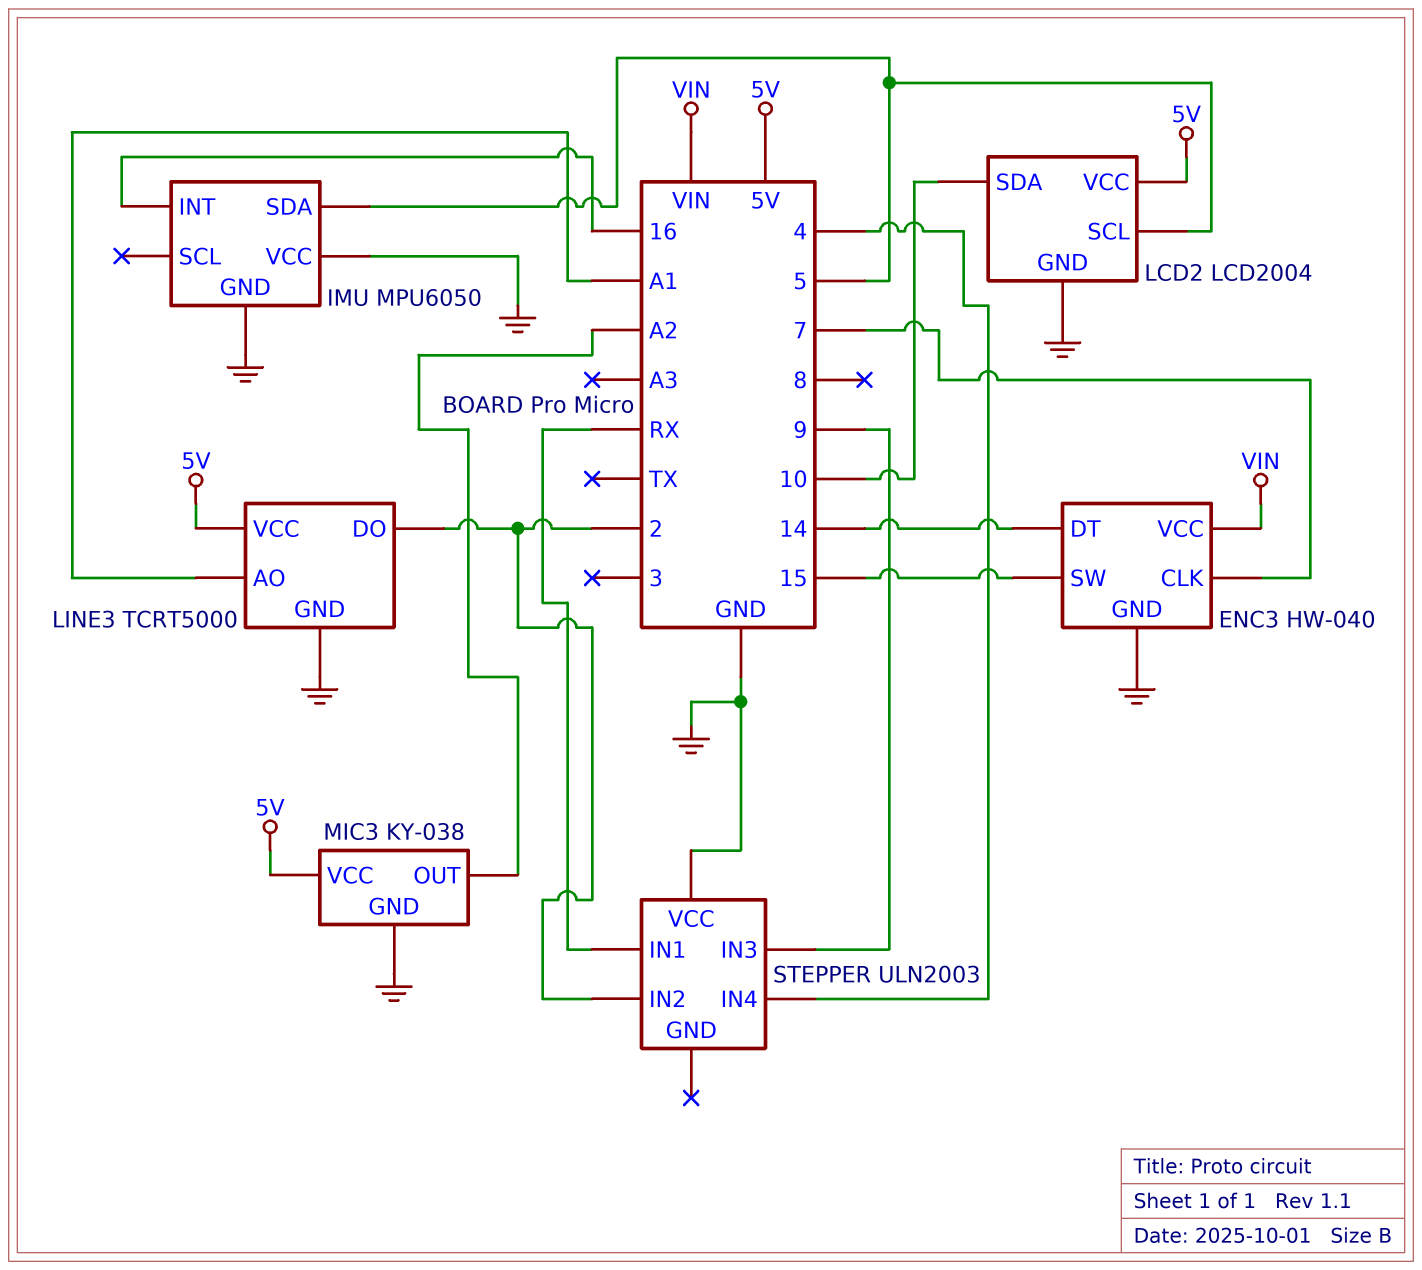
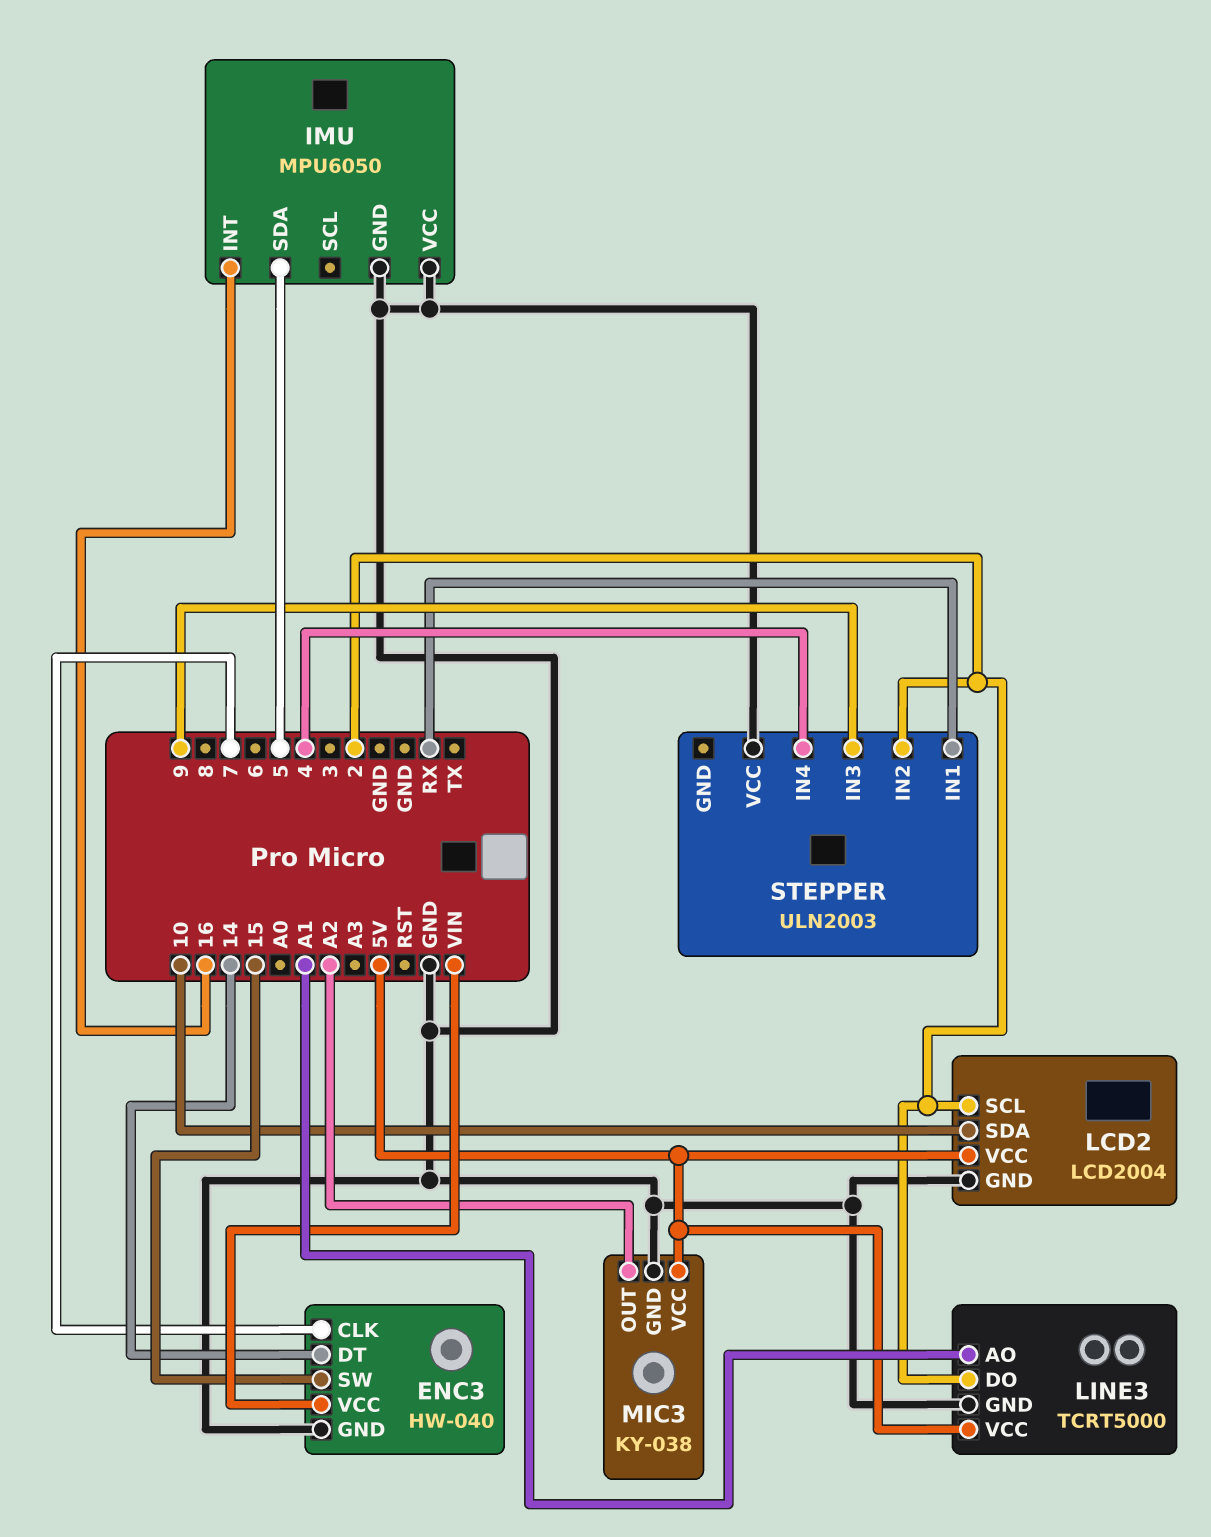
LCD2 pin SCL: 5 -> 2

